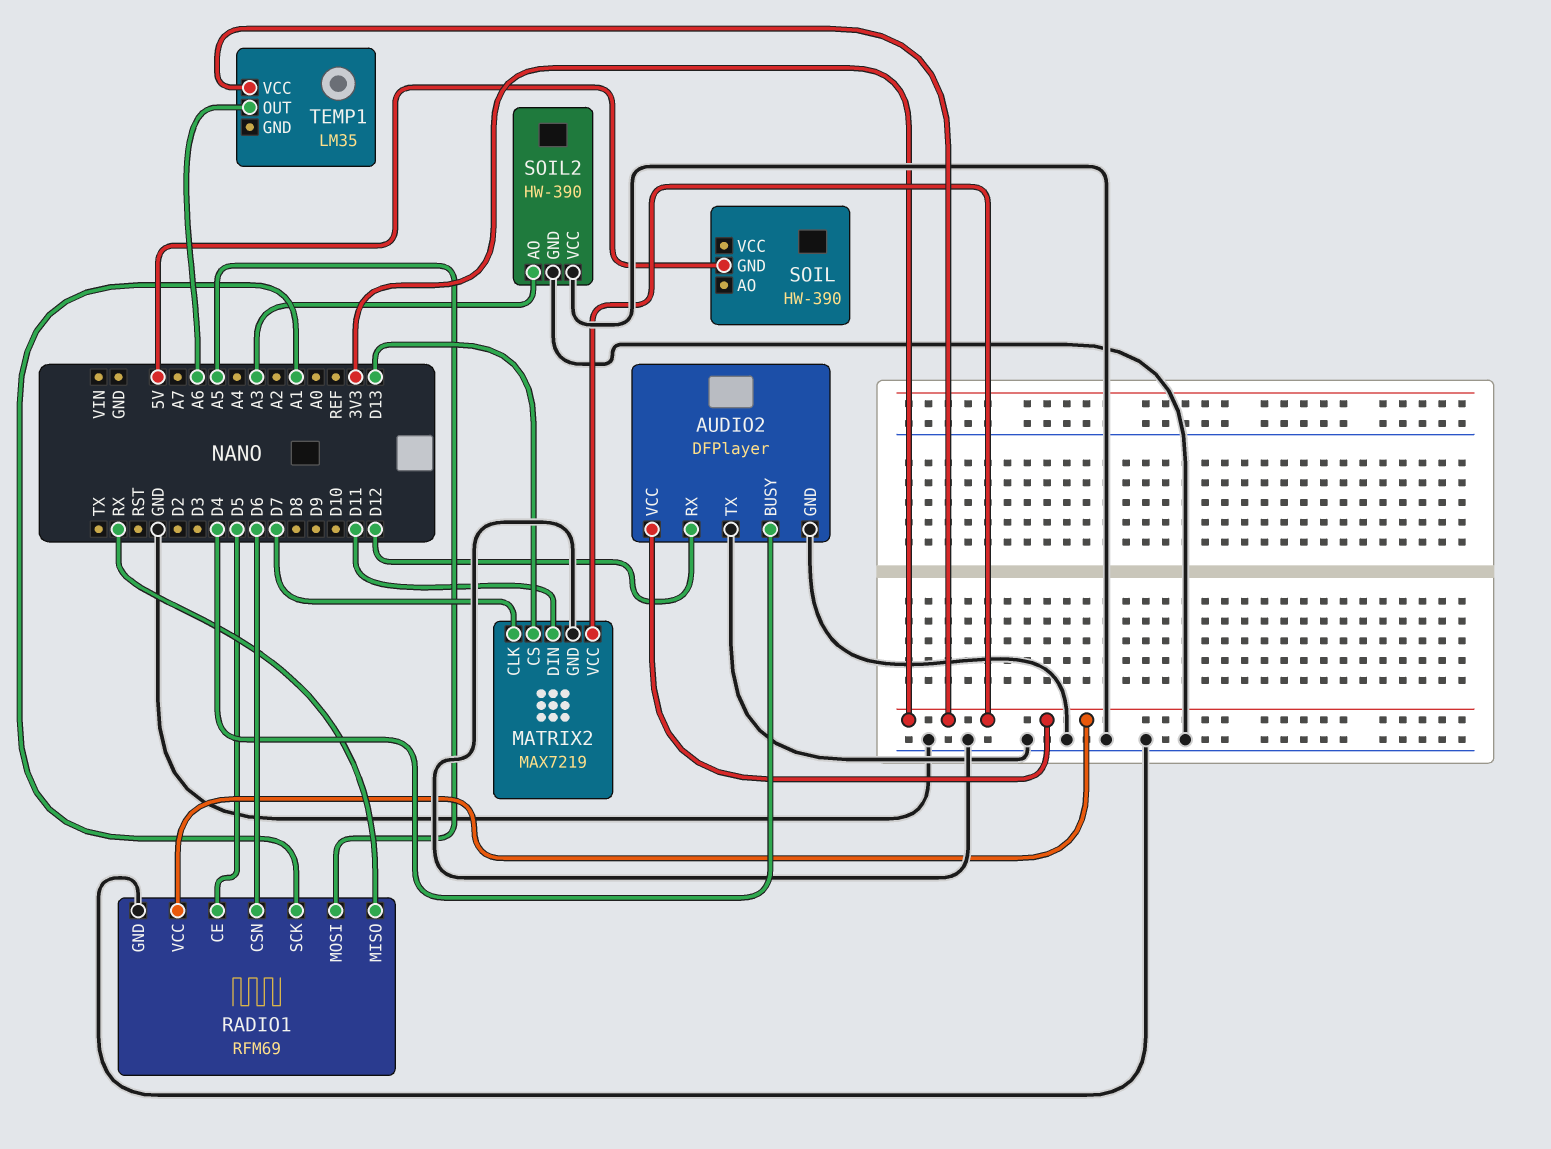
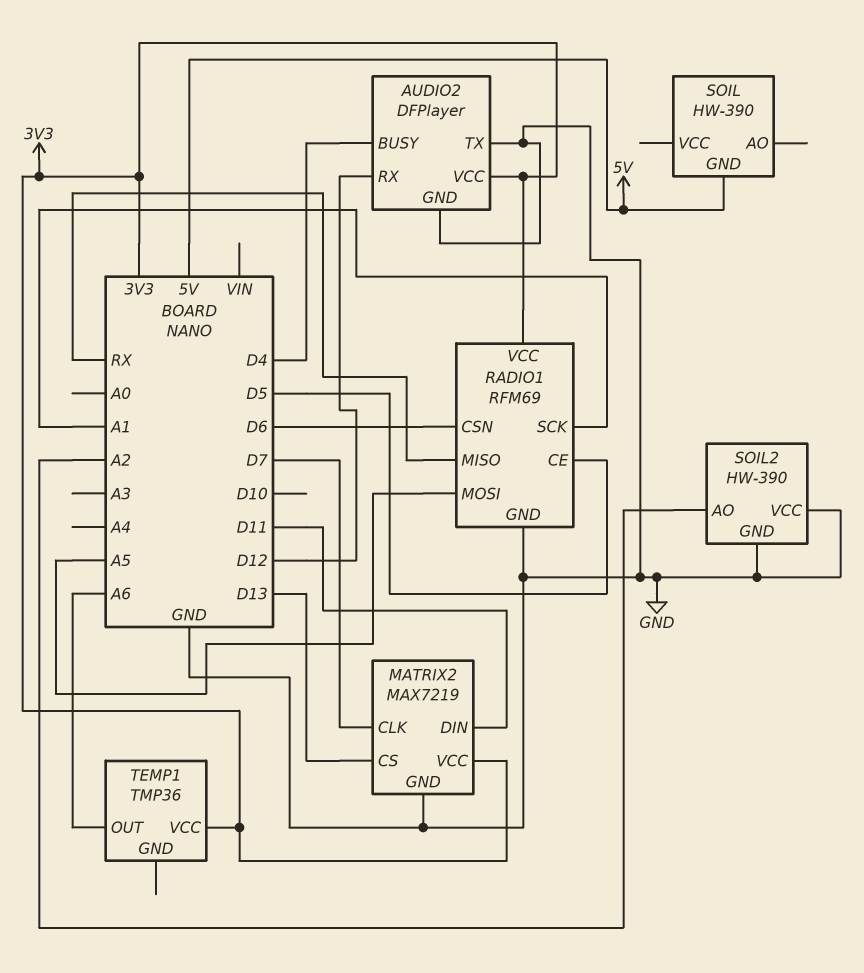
SOIL2 pin AO: A3 -> A2
TEMP1: LM35 -> TMP36

